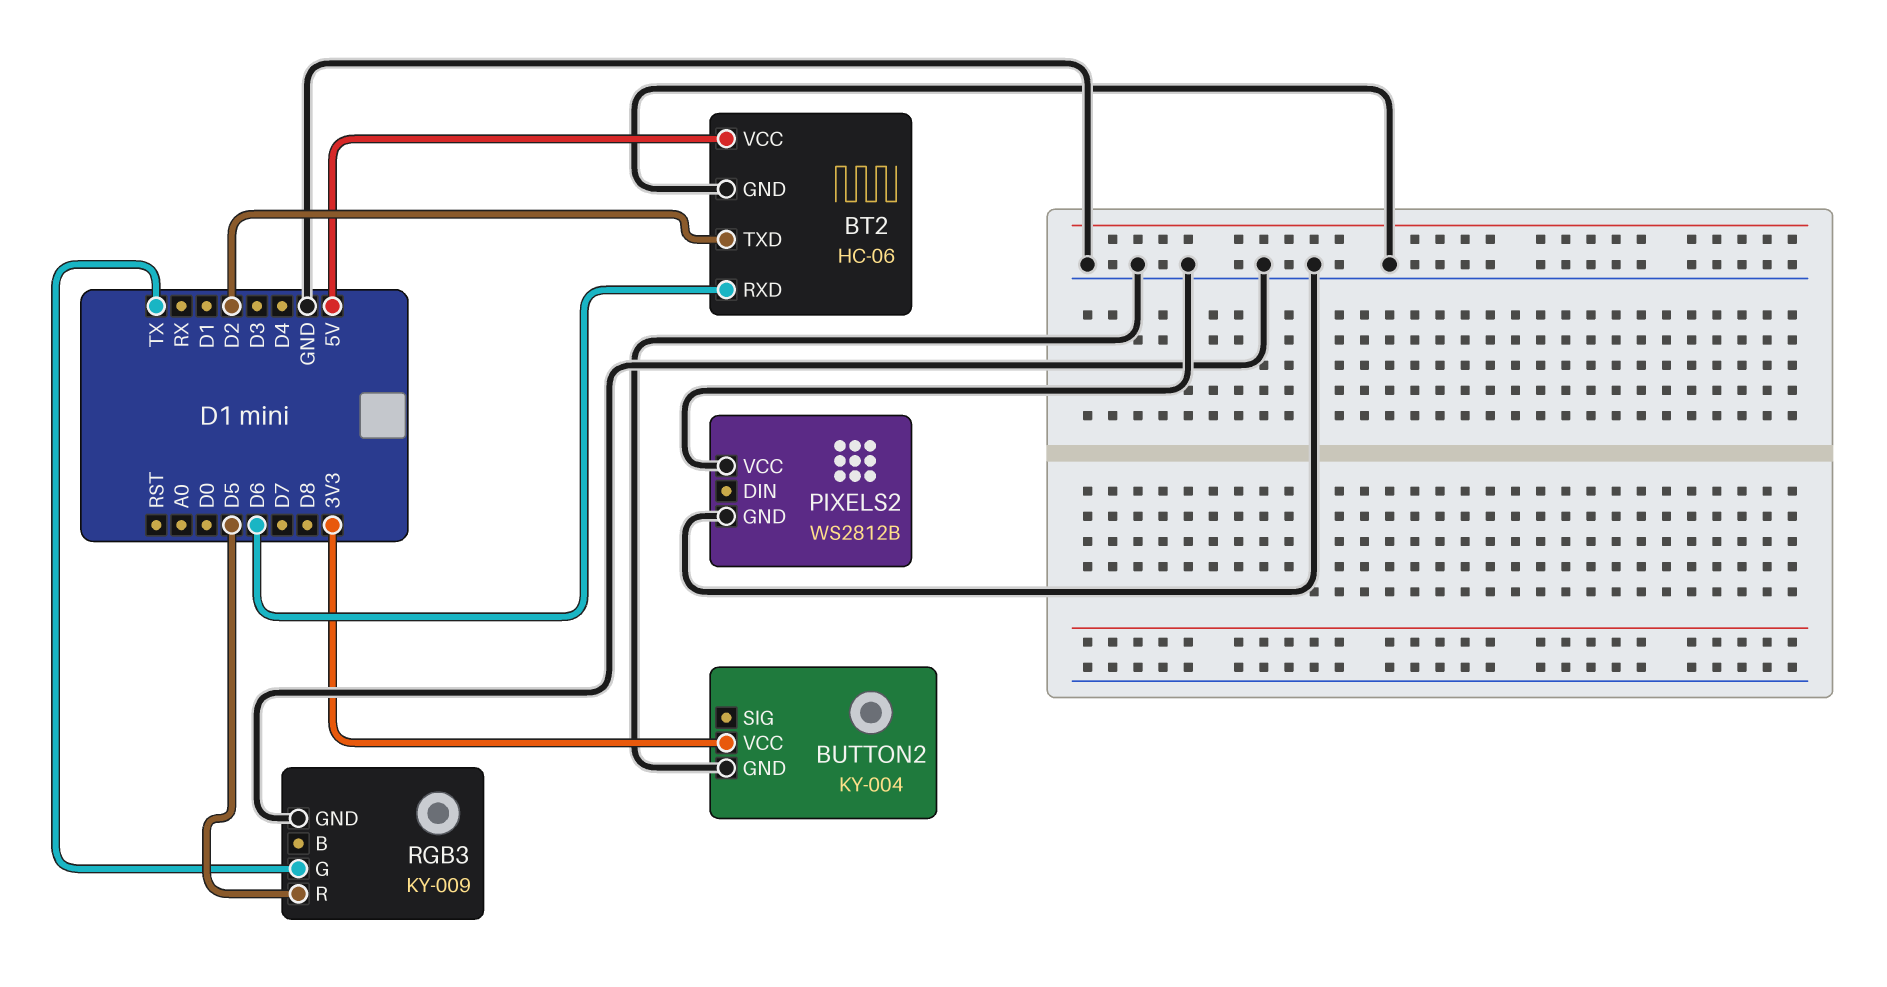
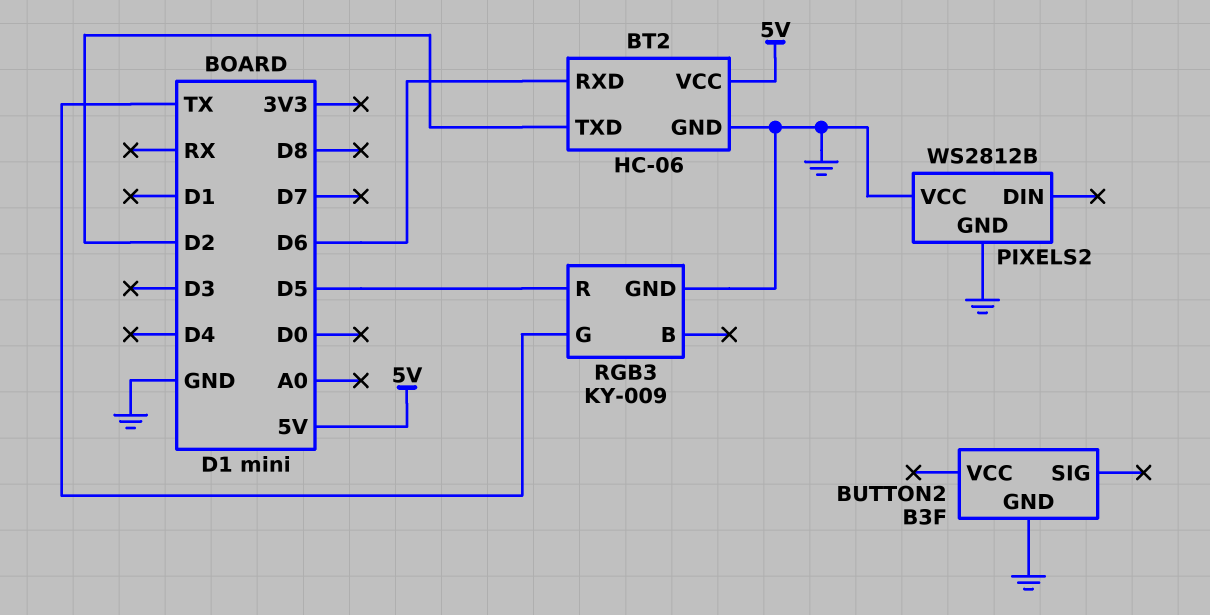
BUTTON2: KY-004 -> B3F
BUTTON2 pin VCC: 3V3 -> none

